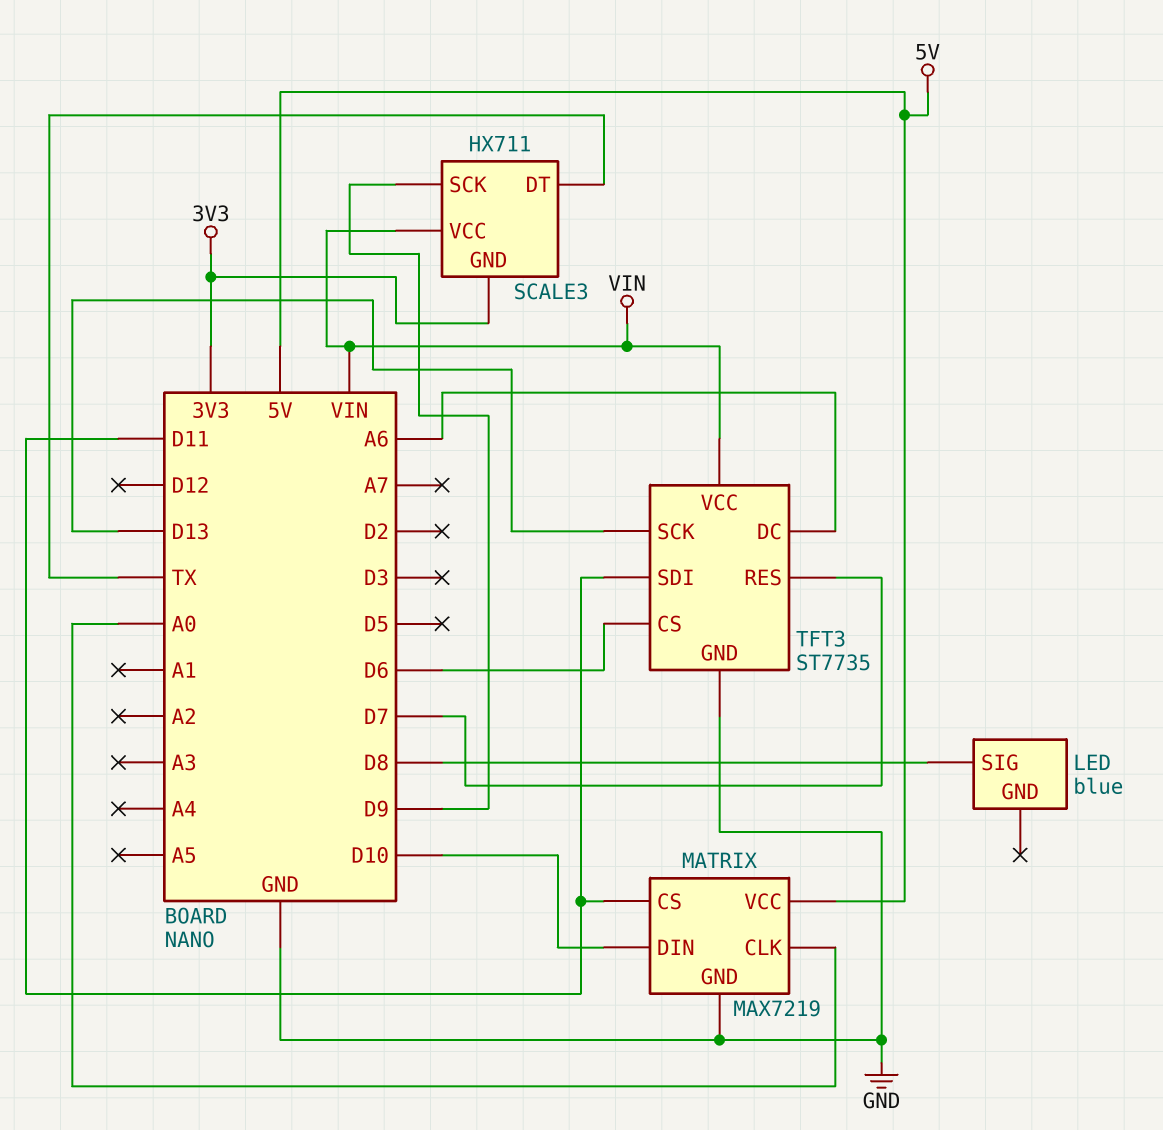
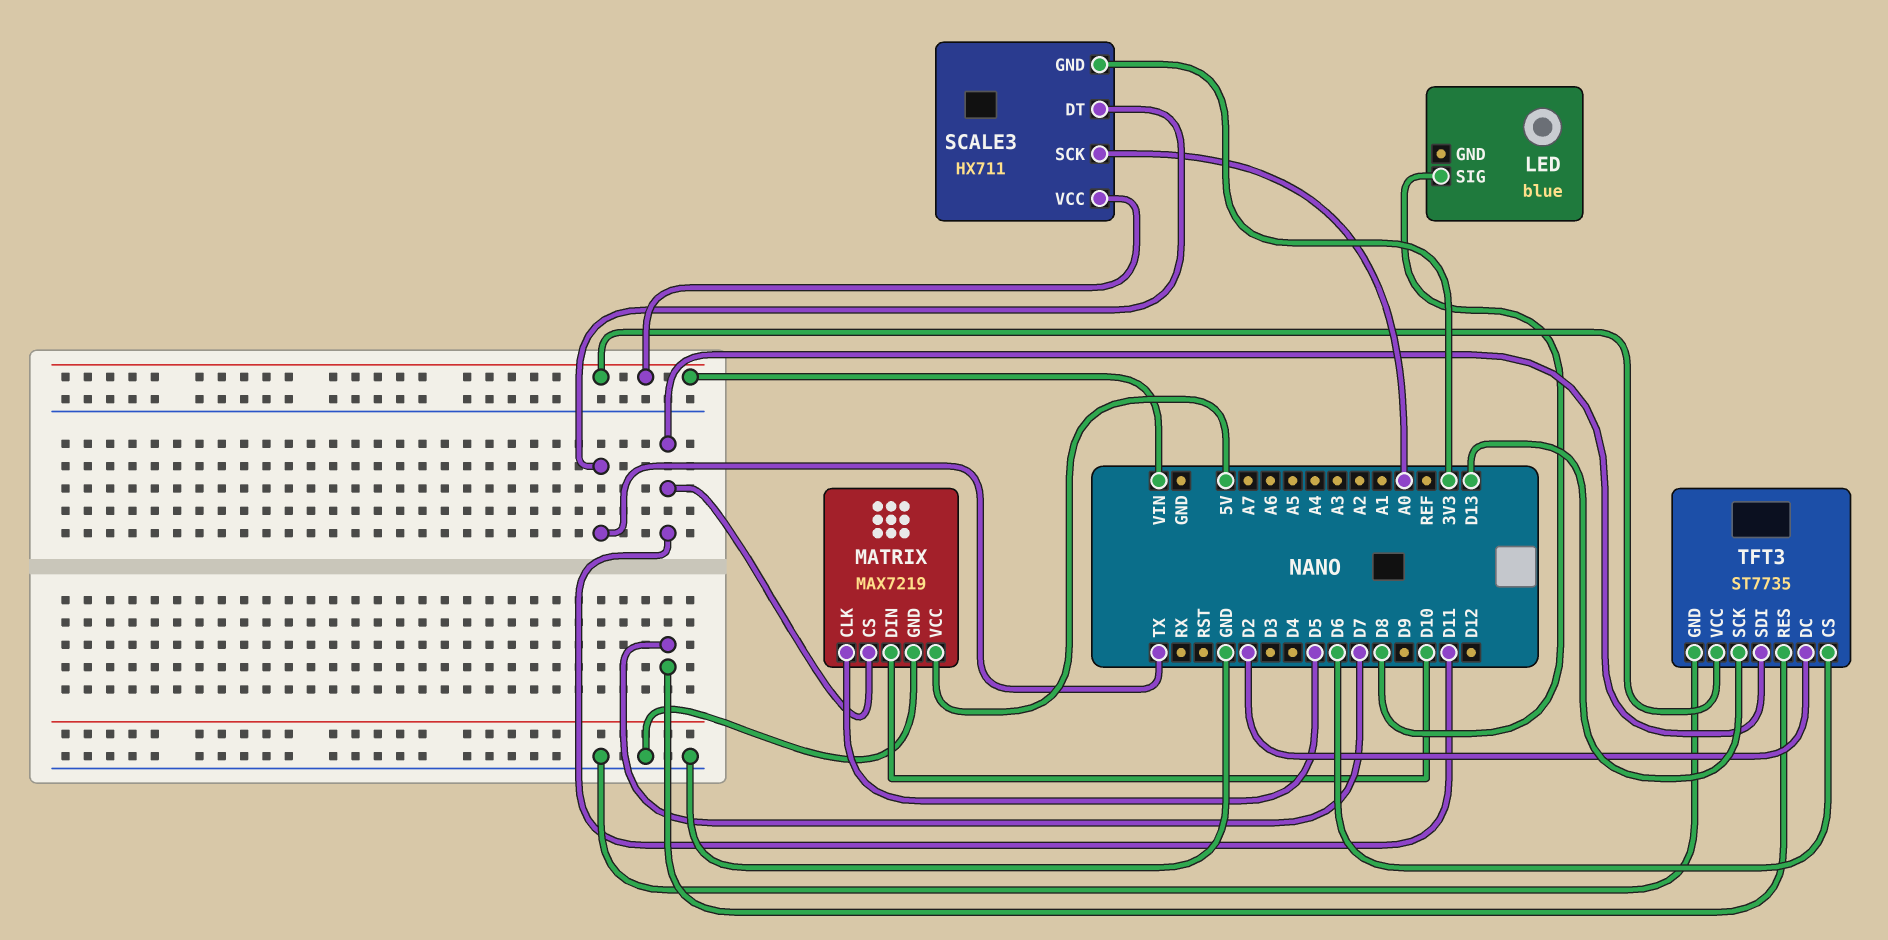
MATRIX pin CLK: A0 -> D5
SCALE3 pin SCK: D9 -> A0
TFT3 pin DC: A6 -> D2

